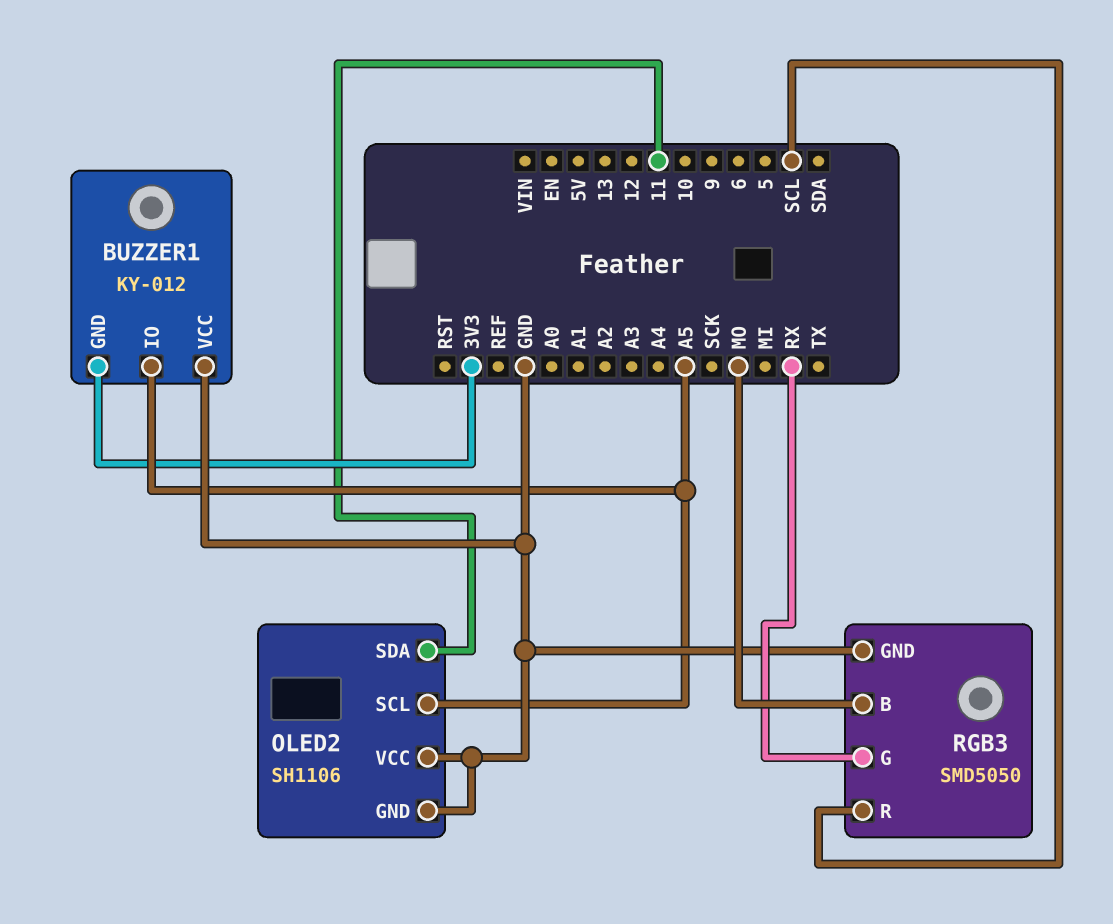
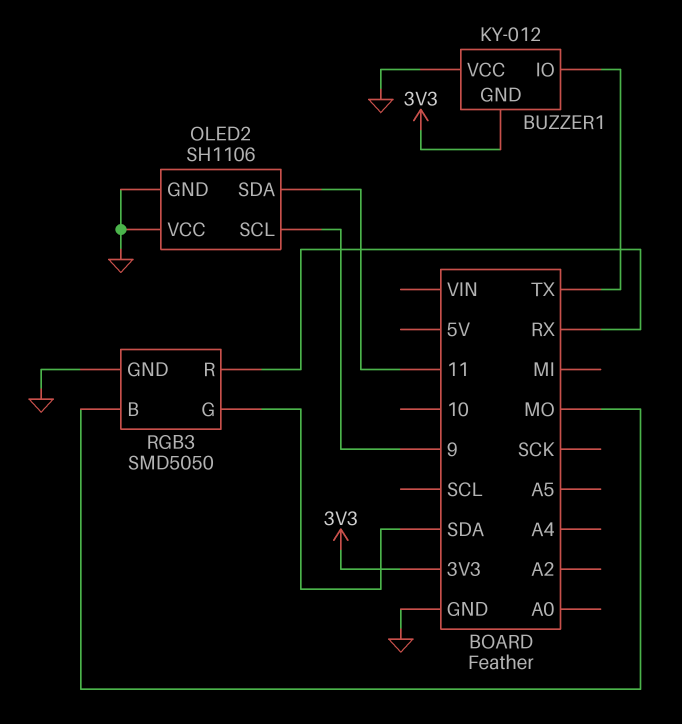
BUZZER1 pin IO: A5 -> TX
OLED2 pin SCL: A5 -> 9
RGB3 pin G: RX -> SDA
RGB3 pin R: SCL -> RX

